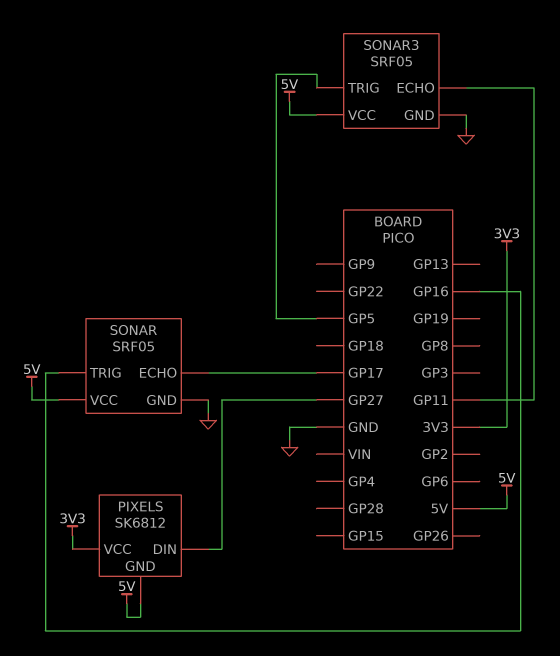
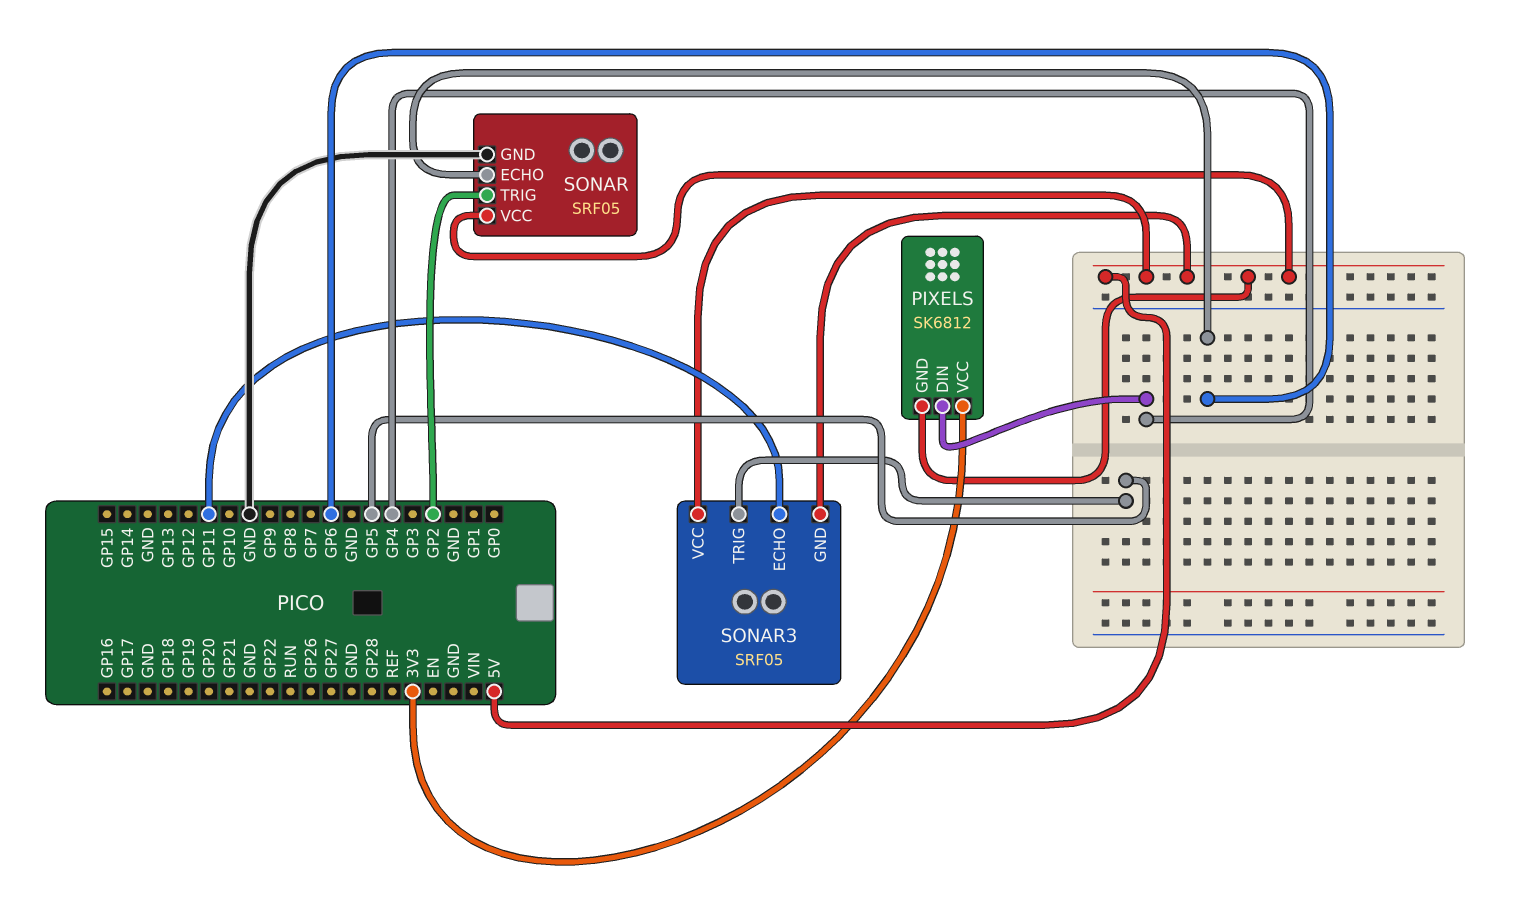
PIXELS pin DIN: GP27 -> GP4
SONAR pin ECHO: GP17 -> GP6
SONAR pin TRIG: GP16 -> GP2
SONAR3 pin GND: GND -> 5V

